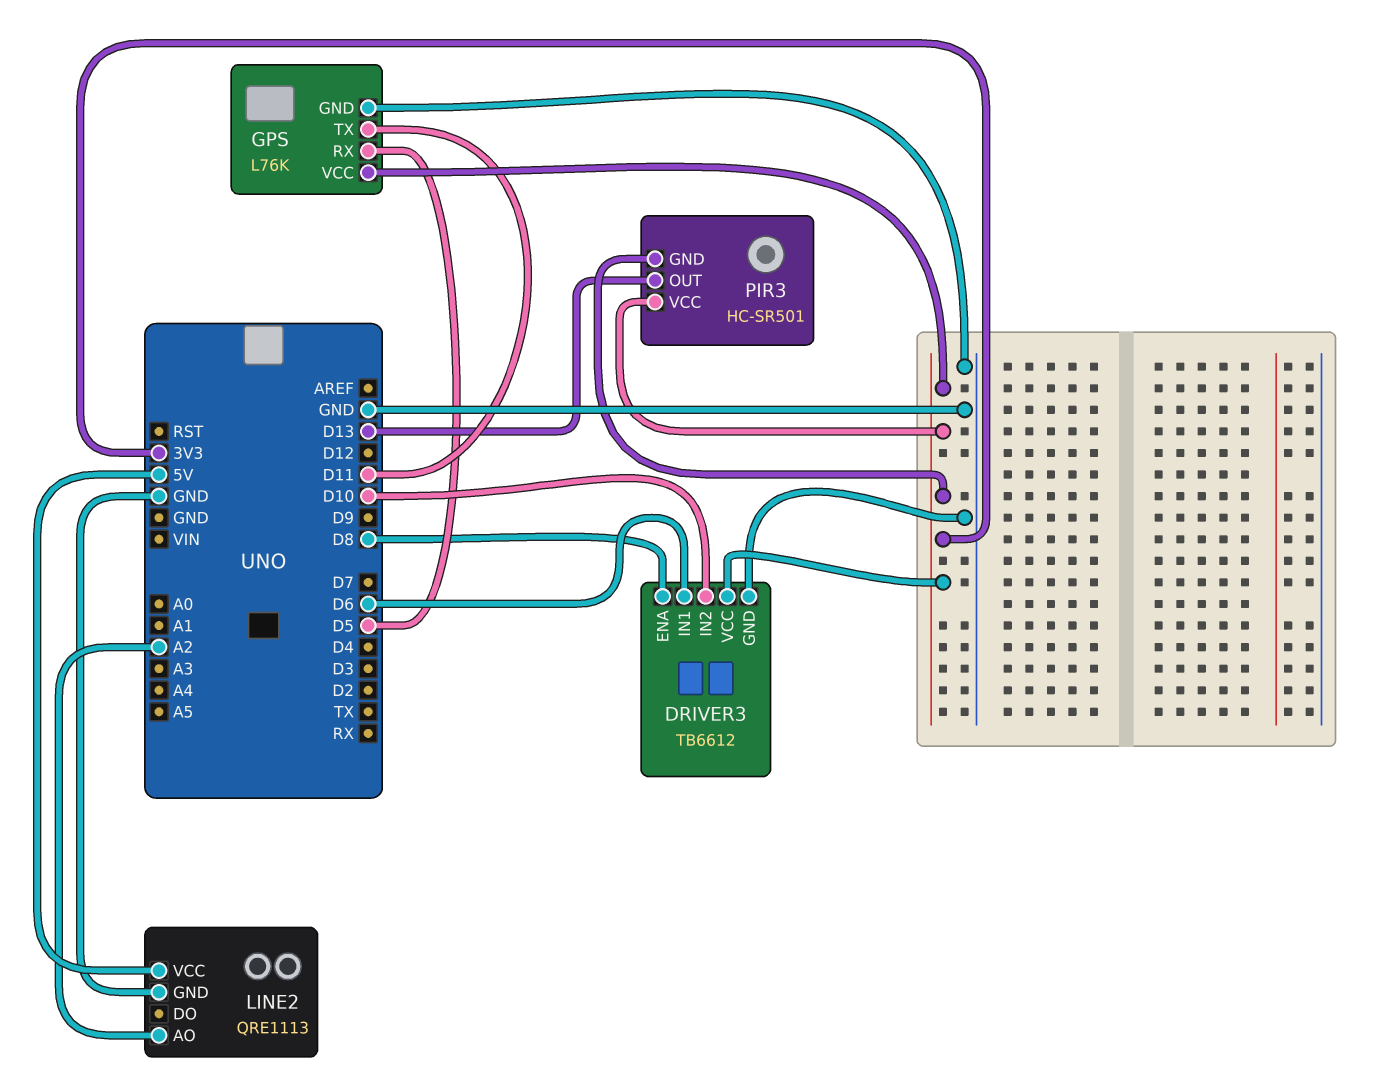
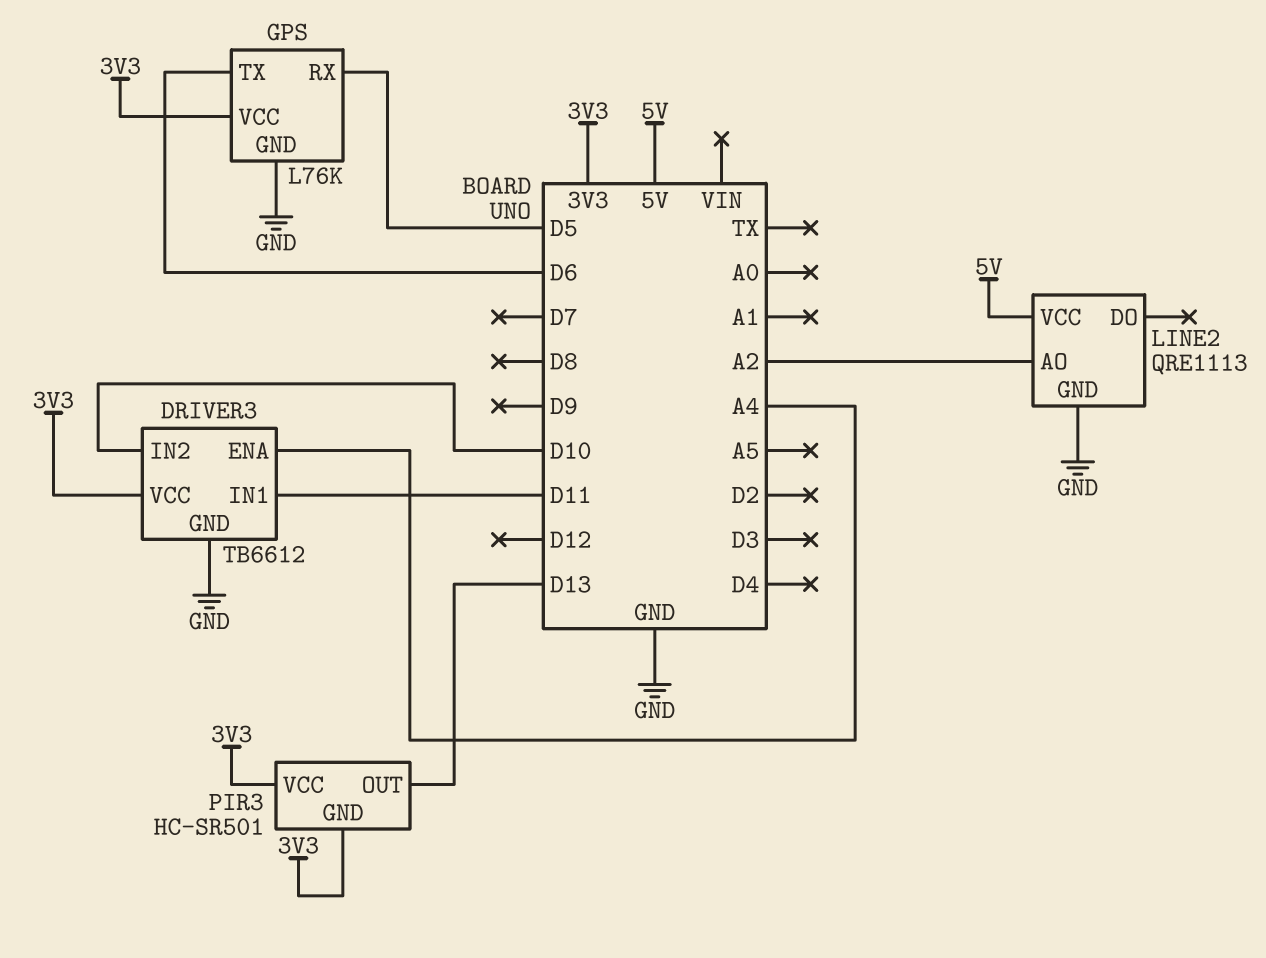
DRIVER3 pin ENA: D8 -> A4
DRIVER3 pin IN1: D6 -> D11
GPS pin TX: D11 -> D6

